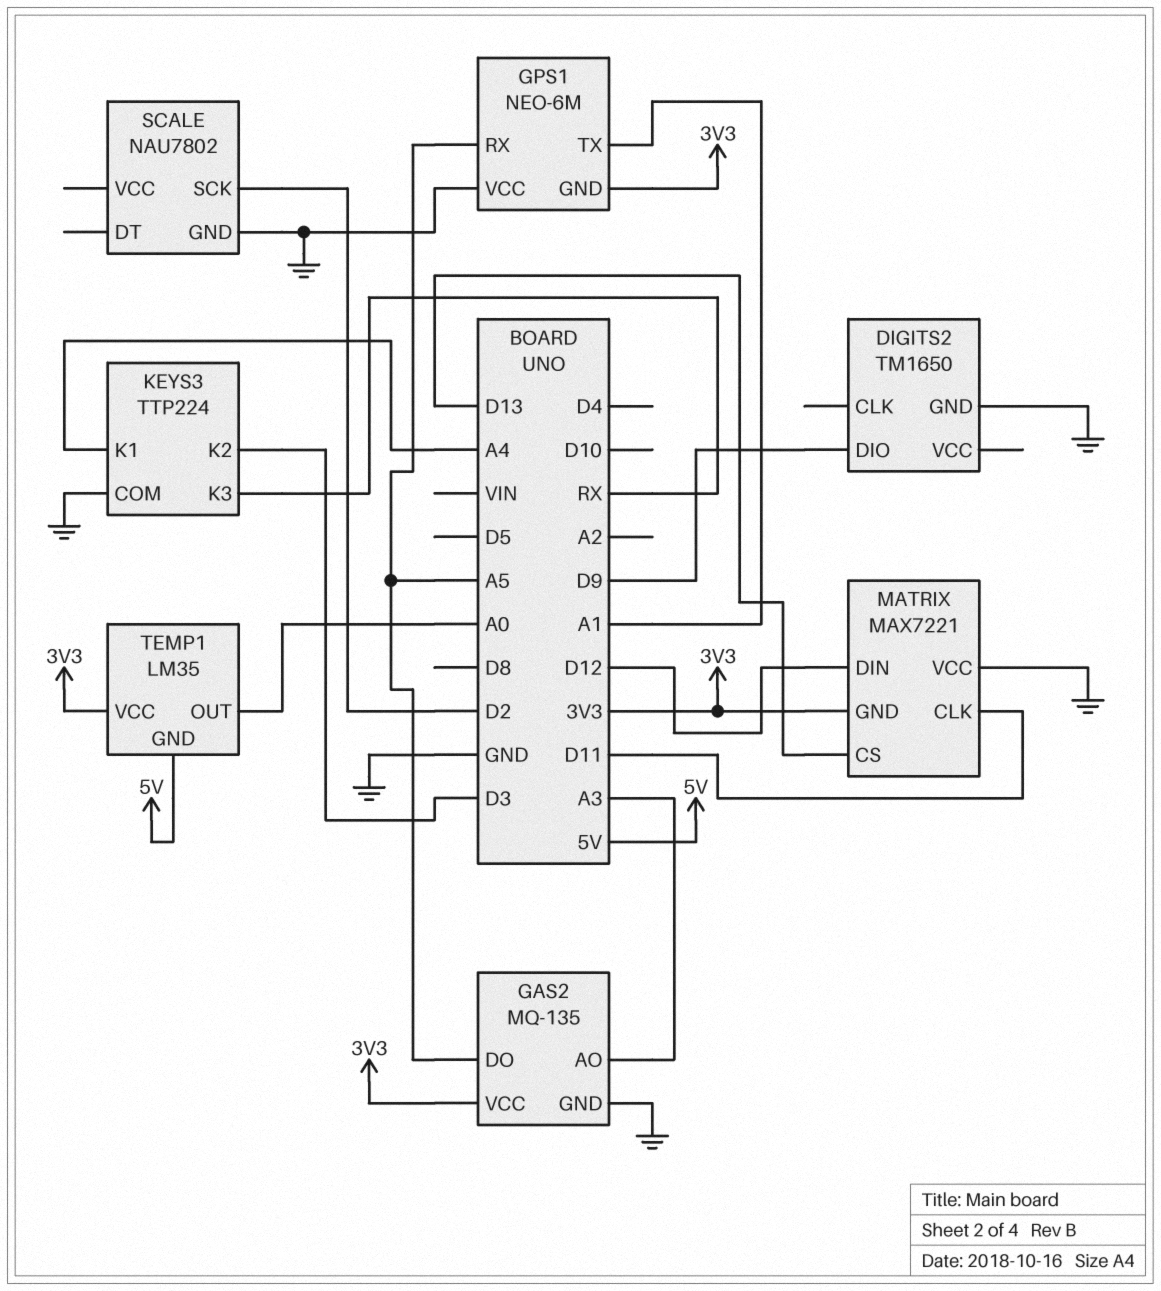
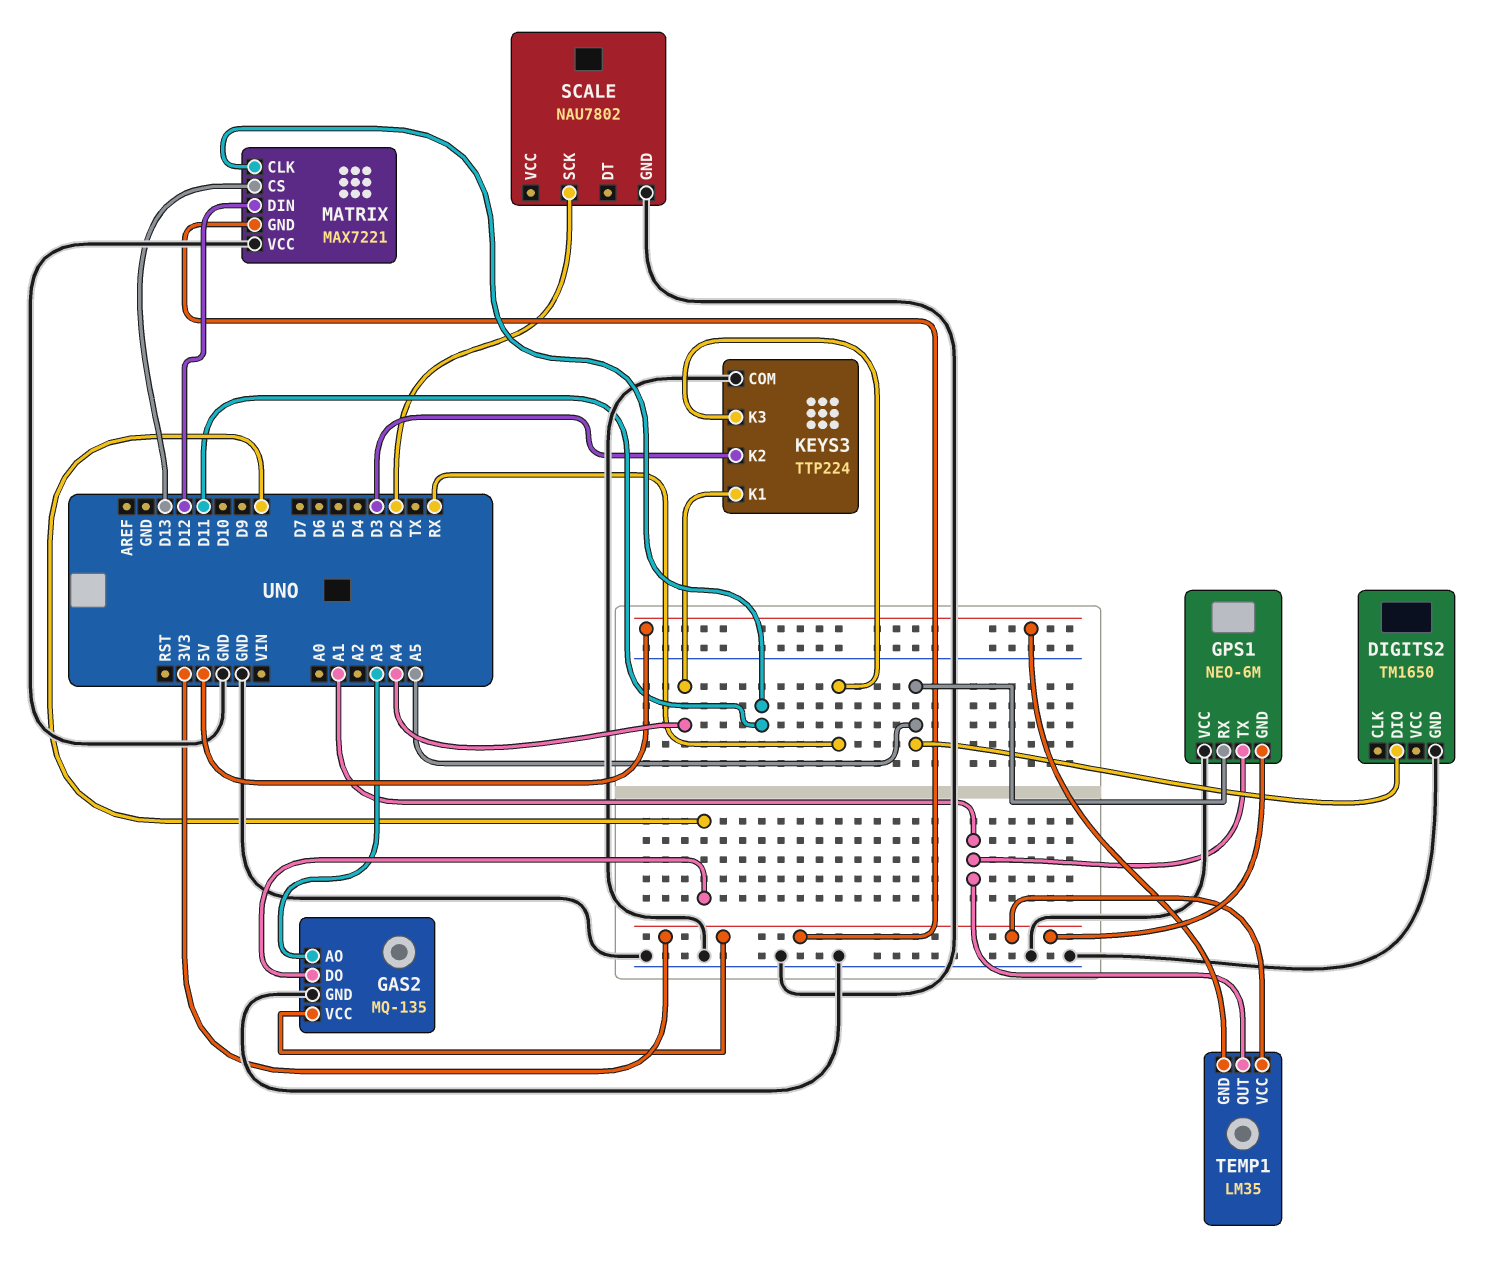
DIGITS2 pin DIO: D9 -> A5
GAS2 pin DO: A5 -> D8
TEMP1 pin OUT: A0 -> A1

